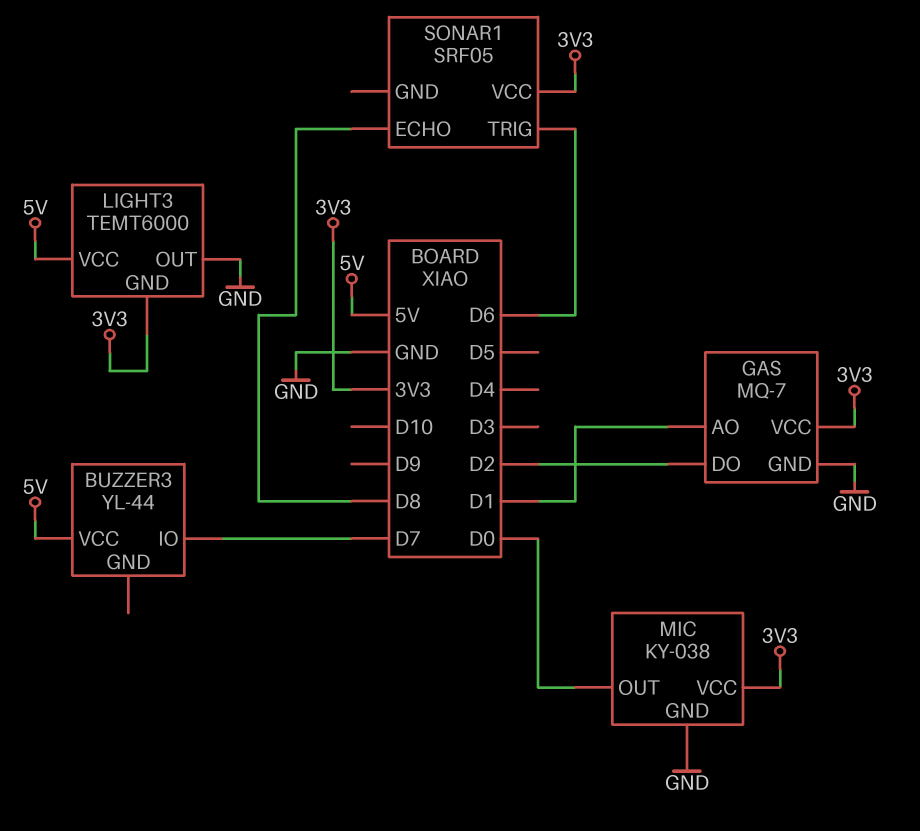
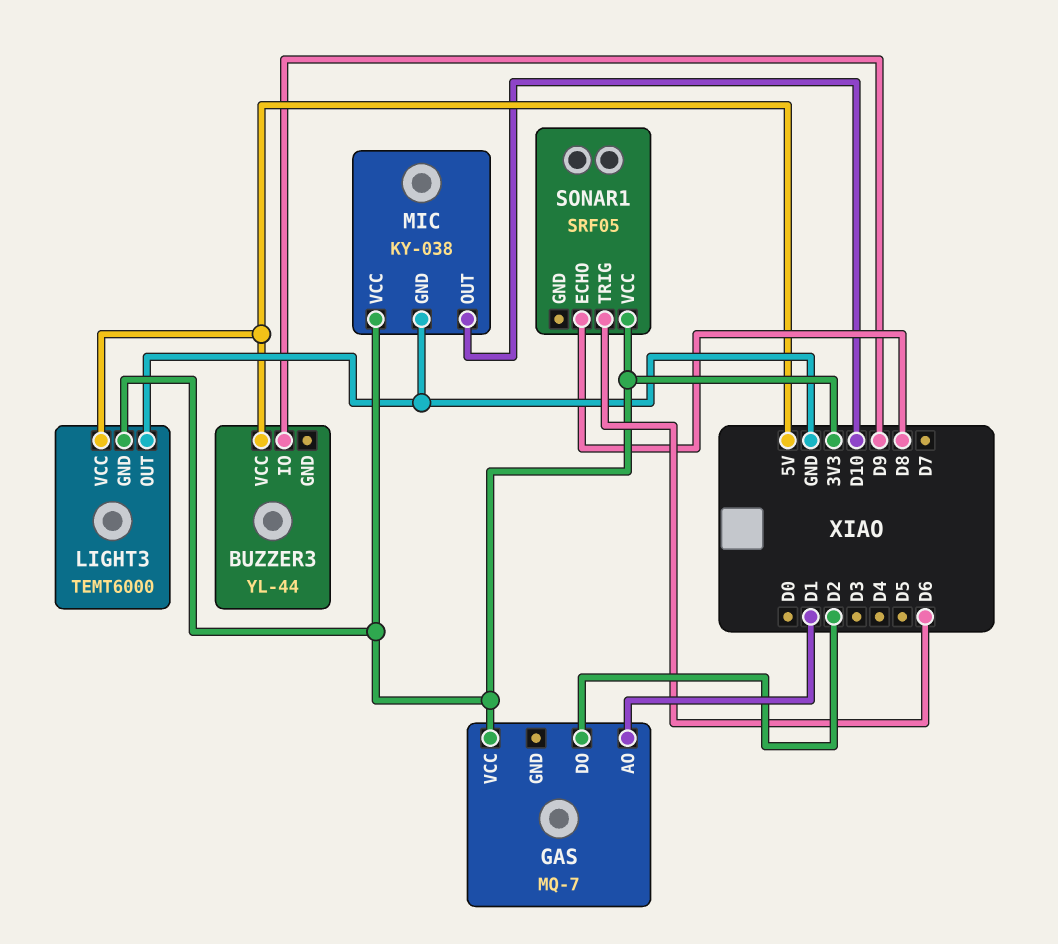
BUZZER3 pin IO: D7 -> D9
GAS pin GND: GND -> none
MIC pin OUT: D0 -> D10

